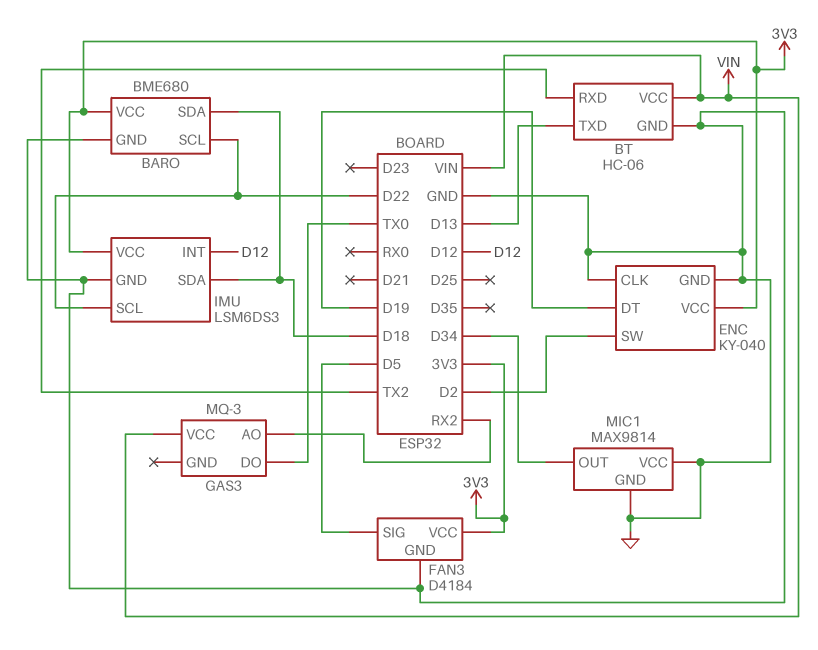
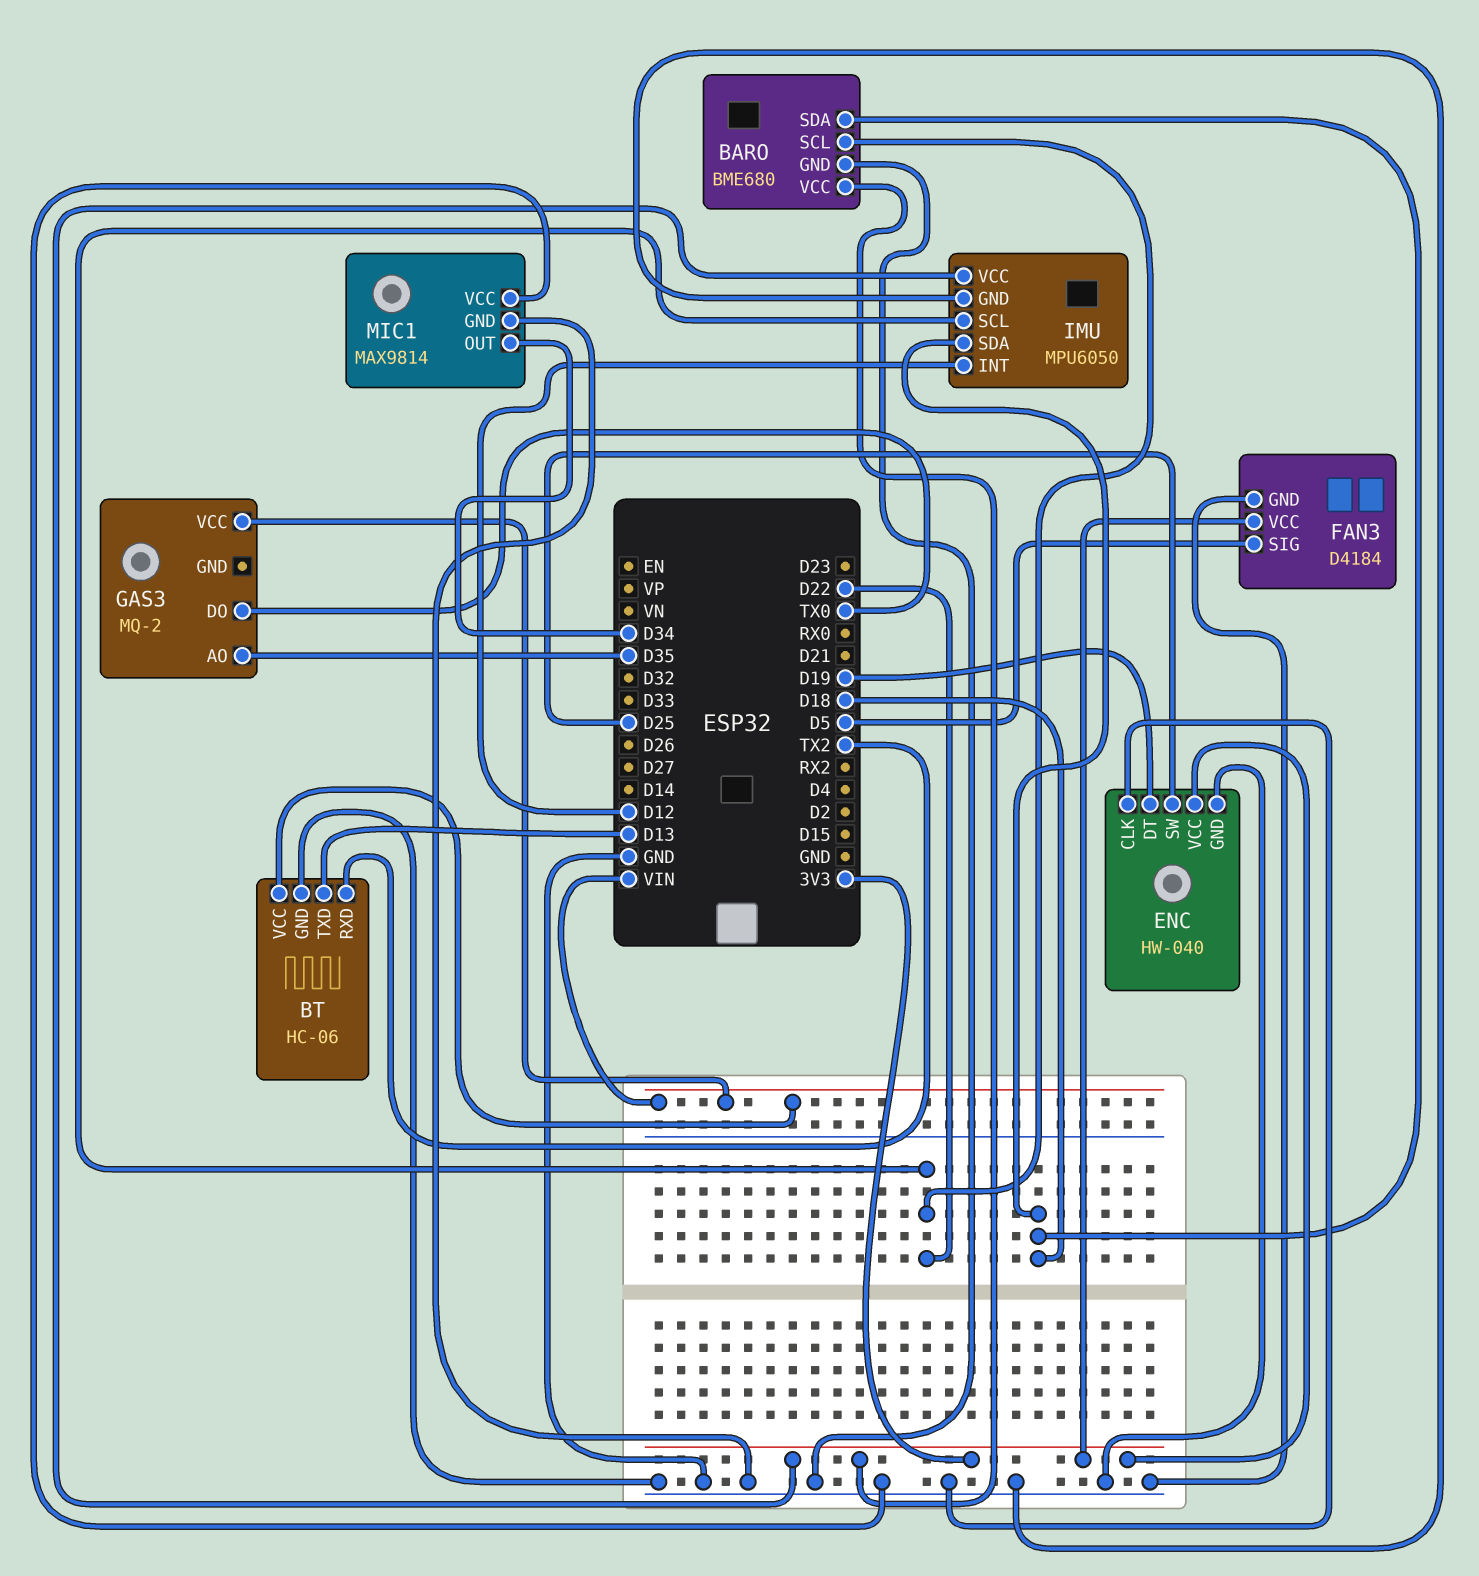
ENC: KY-040 -> HW-040
ENC pin SW: D2 -> D25
GAS3: MQ-3 -> MQ-2
GAS3 pin AO: RX2 -> D35
IMU: LSM6DS3 -> MPU6050

